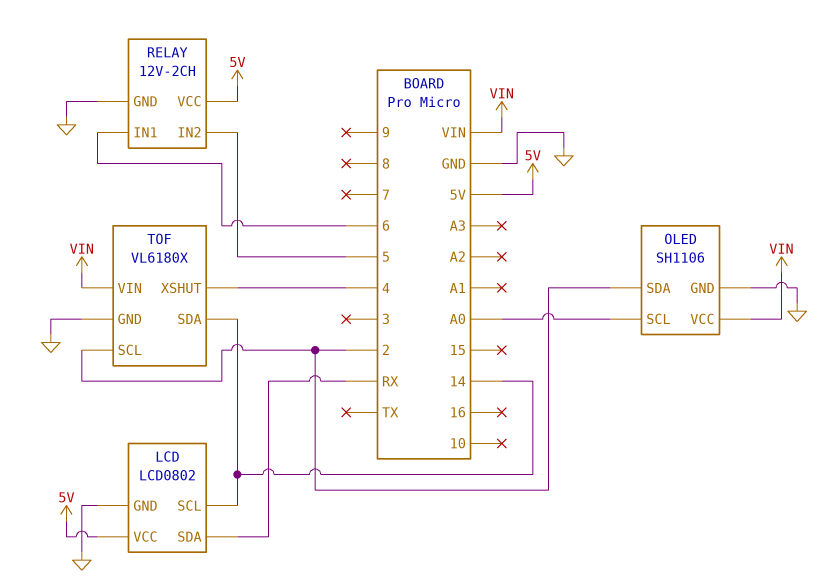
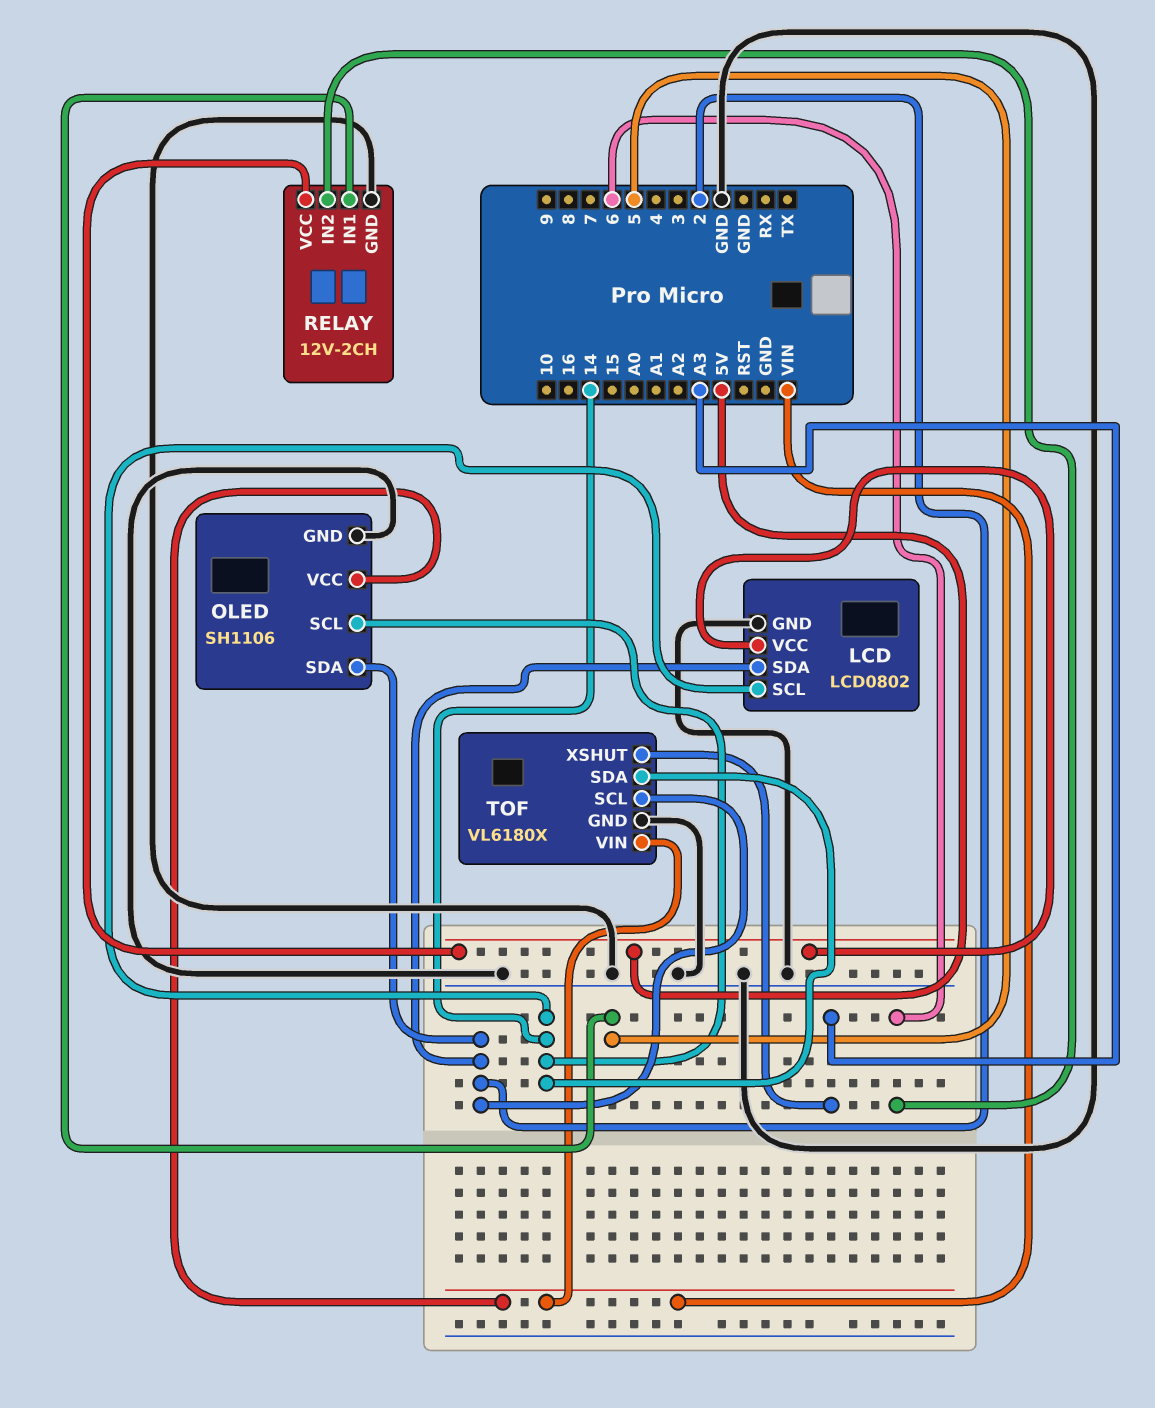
LCD pin SDA: RX -> 2
OLED pin SCL: A0 -> 14
RELAY pin IN1: 6 -> 5
RELAY pin IN2: 5 -> 6
TOF pin XSHUT: 4 -> A3

